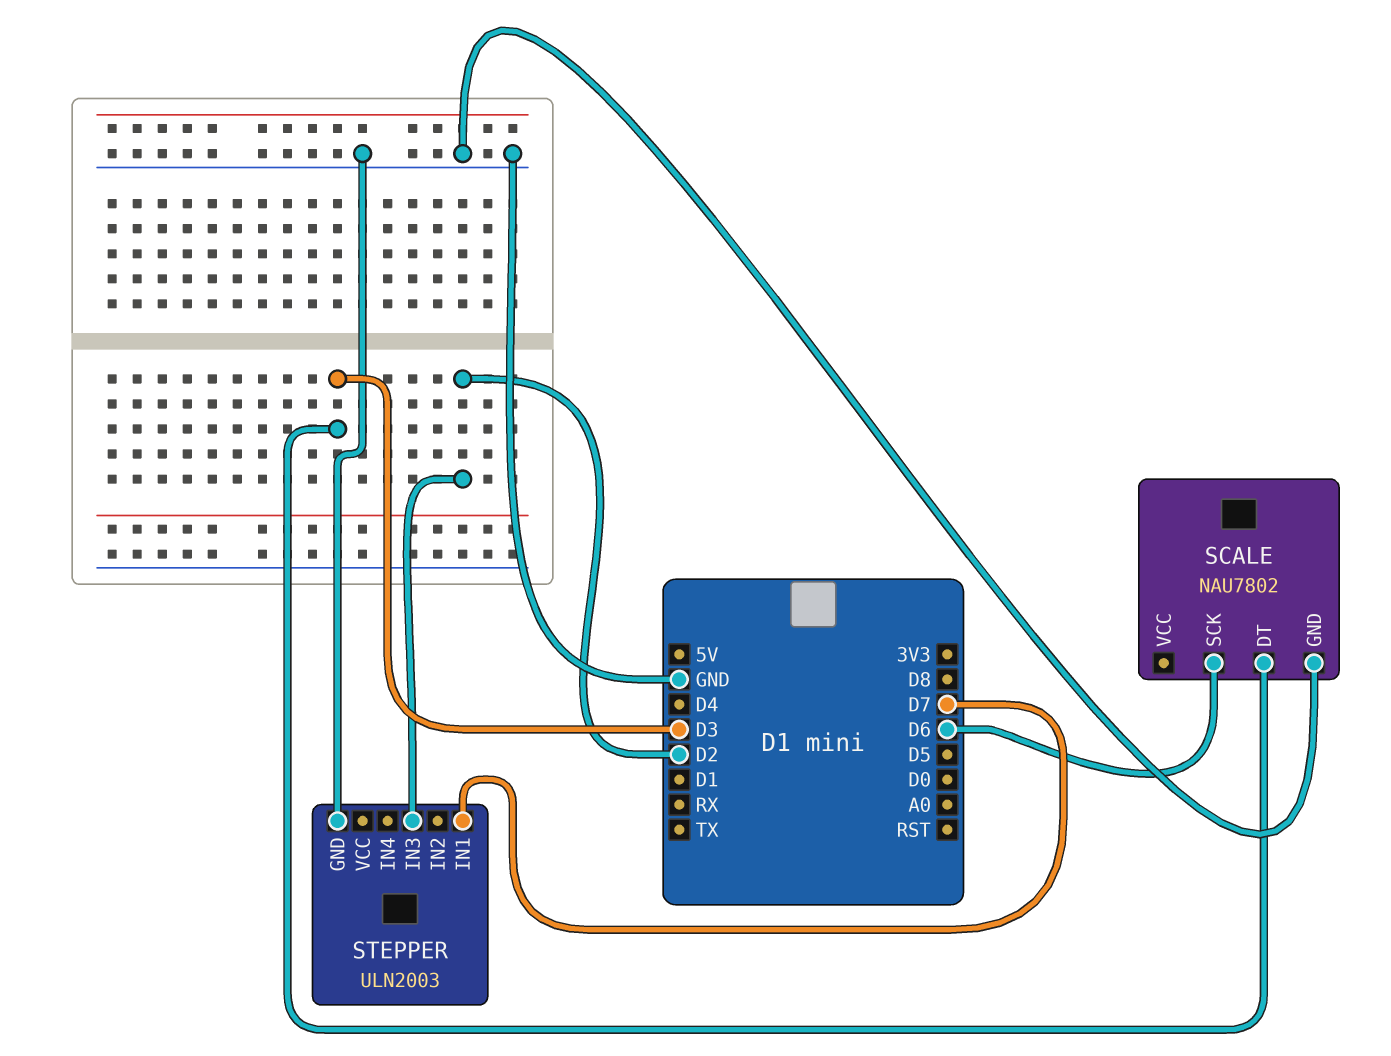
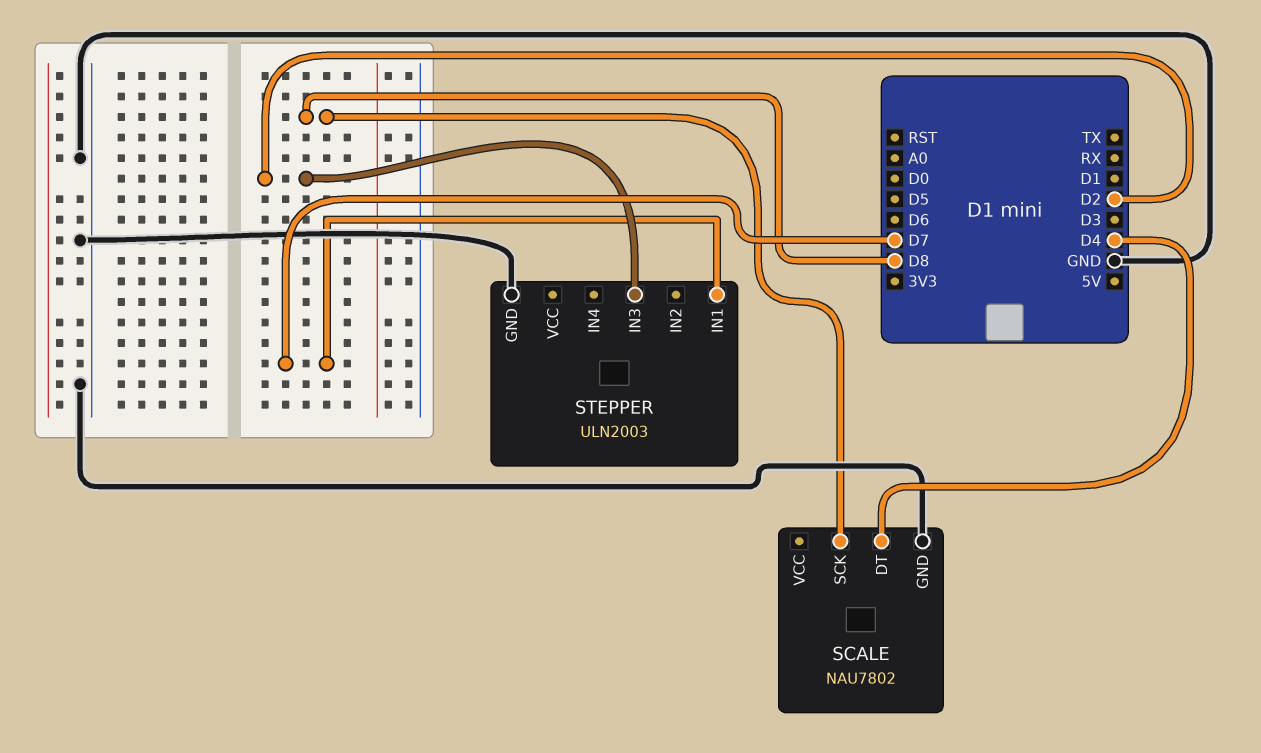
SCALE pin DT: D3 -> D4
SCALE pin SCK: D6 -> D8

